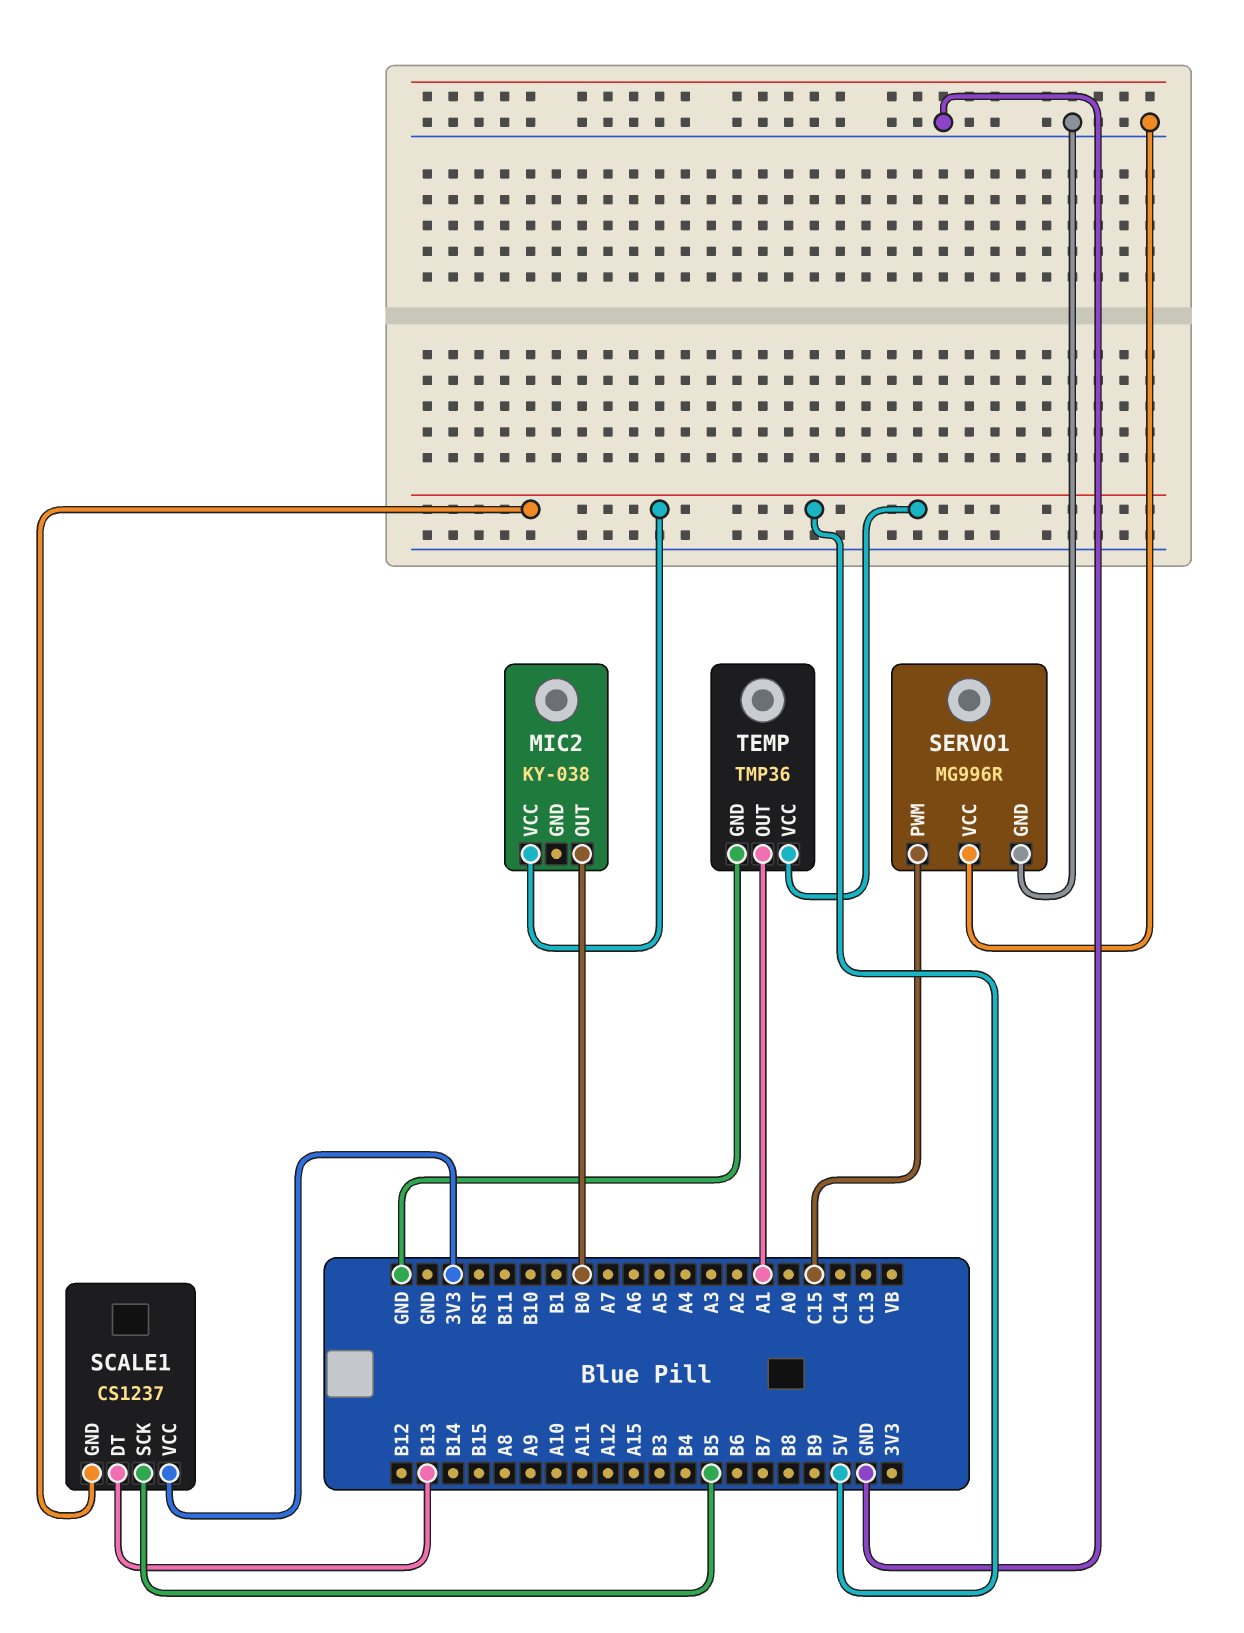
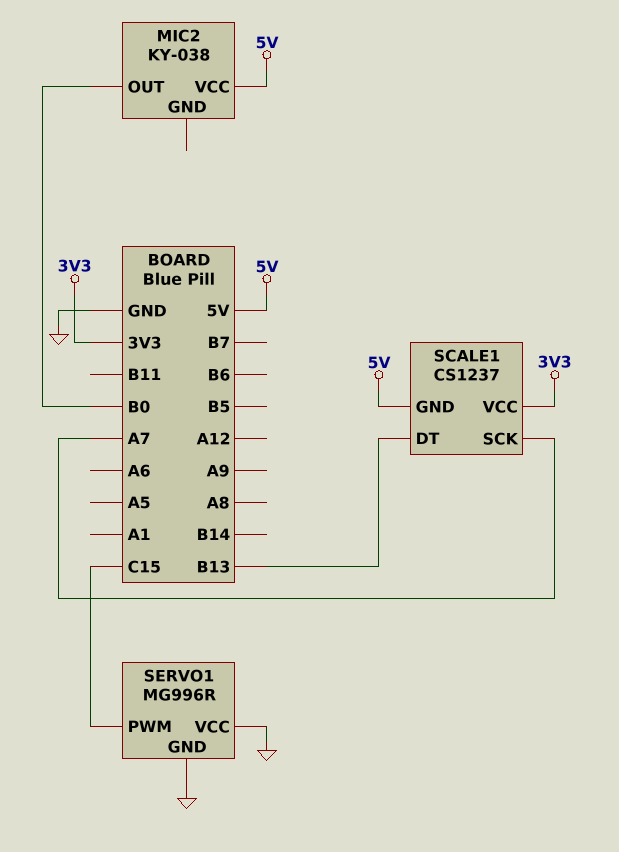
SCALE1 pin SCK: B5 -> A7
TEMP: TMP36 -> none
TEMP pin GND: GND -> none
TEMP pin OUT: A1 -> none
TEMP pin VCC: 5V -> none

